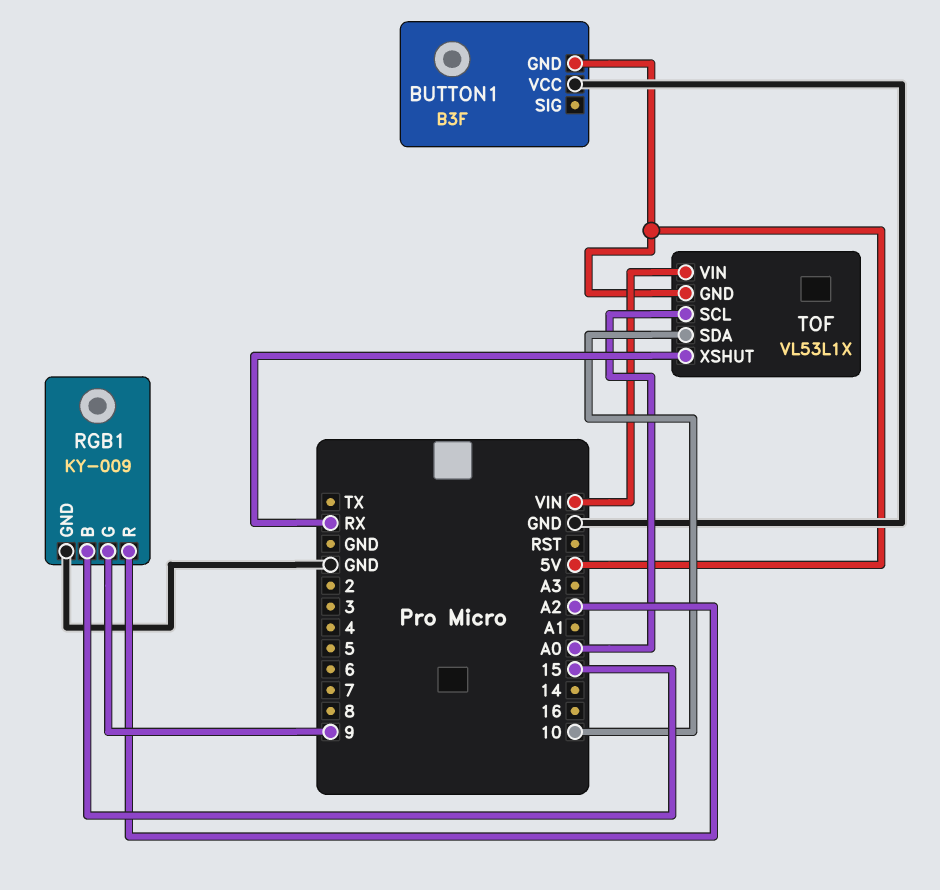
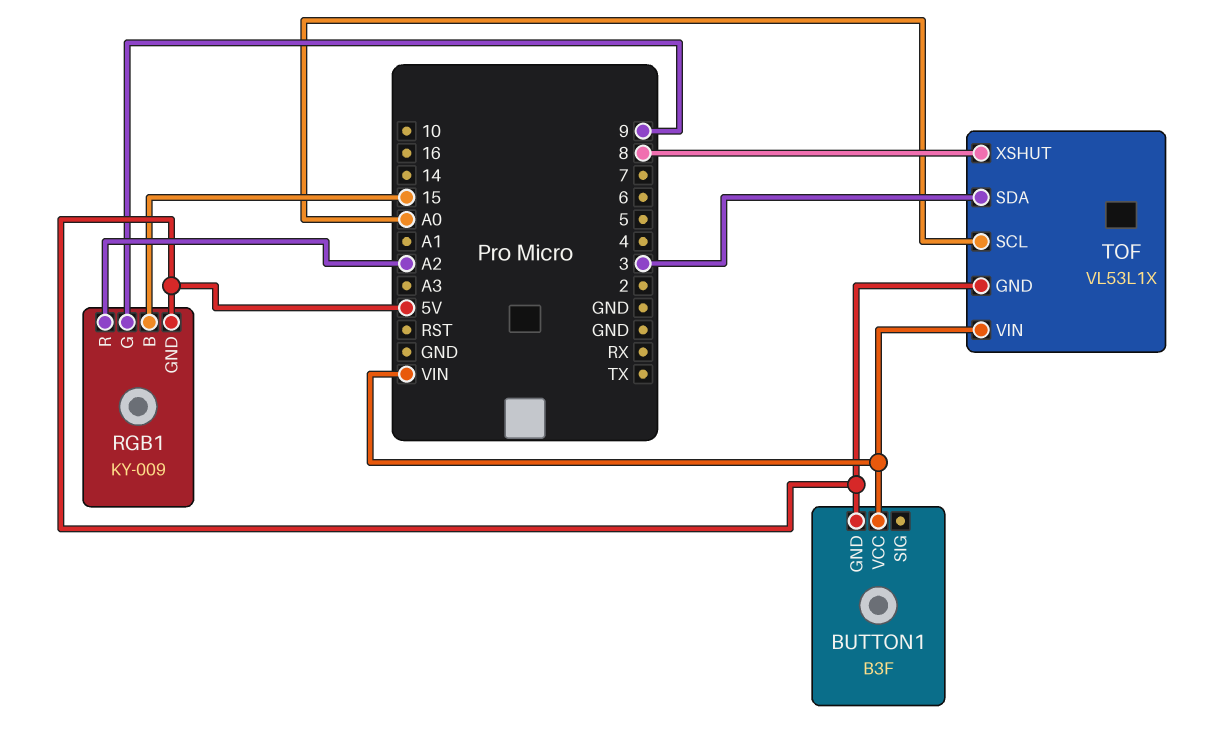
BUTTON1 pin VCC: GND -> VIN
RGB1 pin GND: GND -> 5V
TOF pin SDA: 10 -> 3
TOF pin XSHUT: RX -> 8

